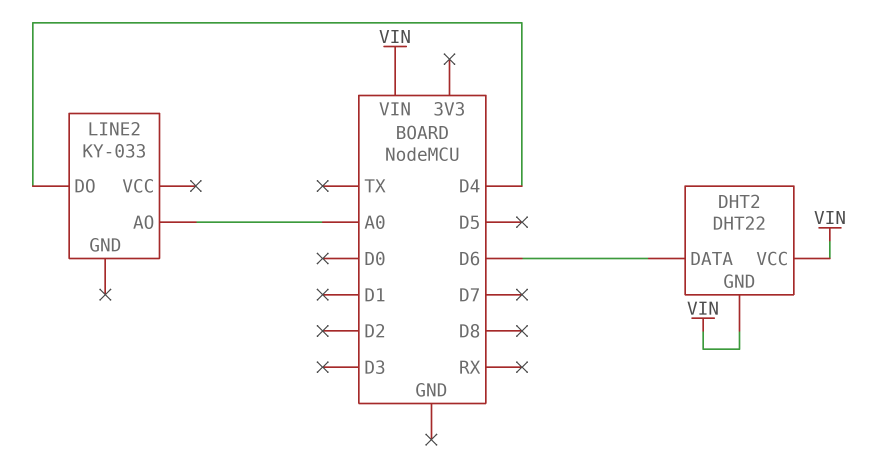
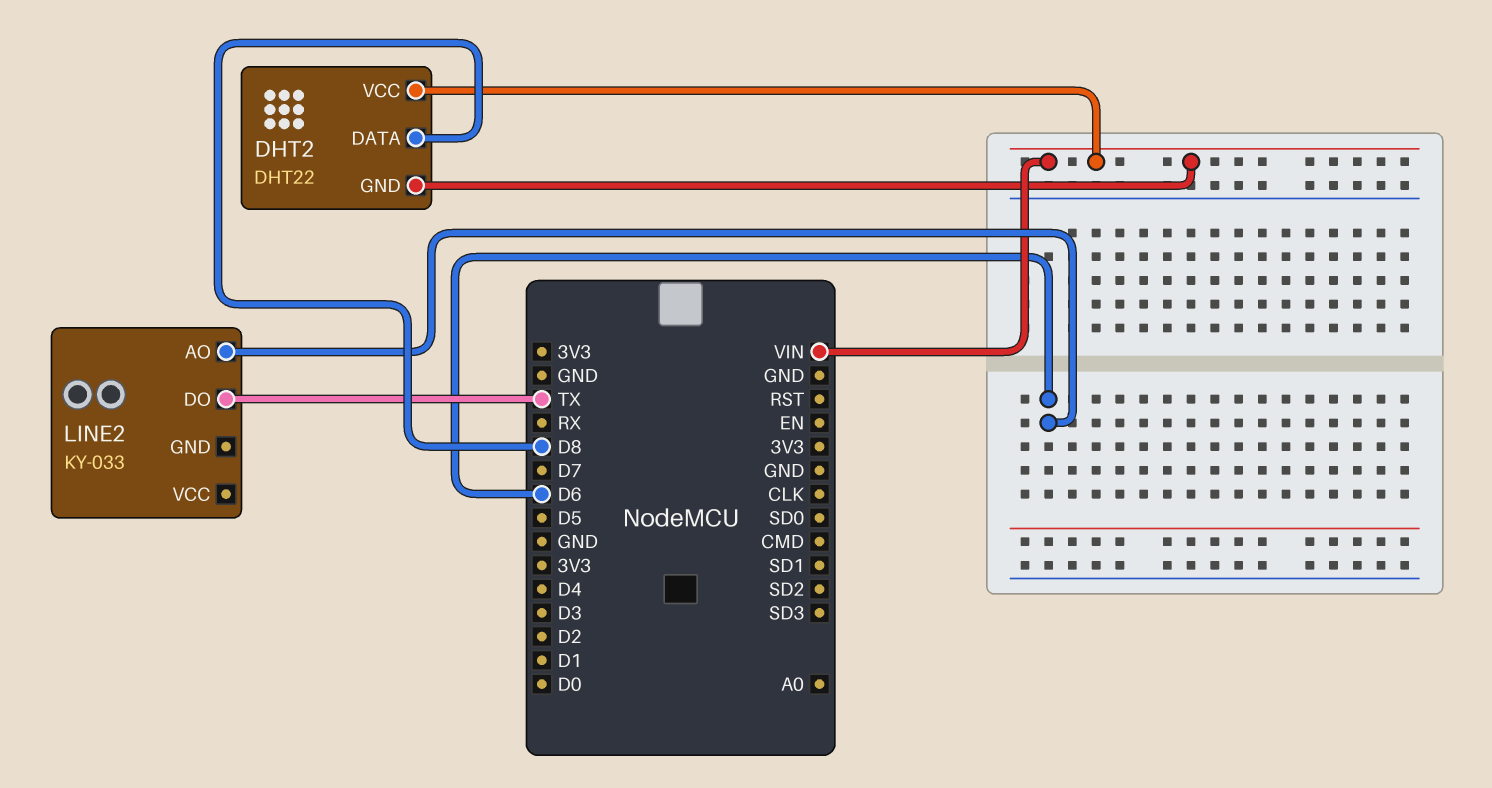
DHT2 pin DATA: D6 -> D8
LINE2 pin AO: A0 -> D6
LINE2 pin DO: D4 -> TX

